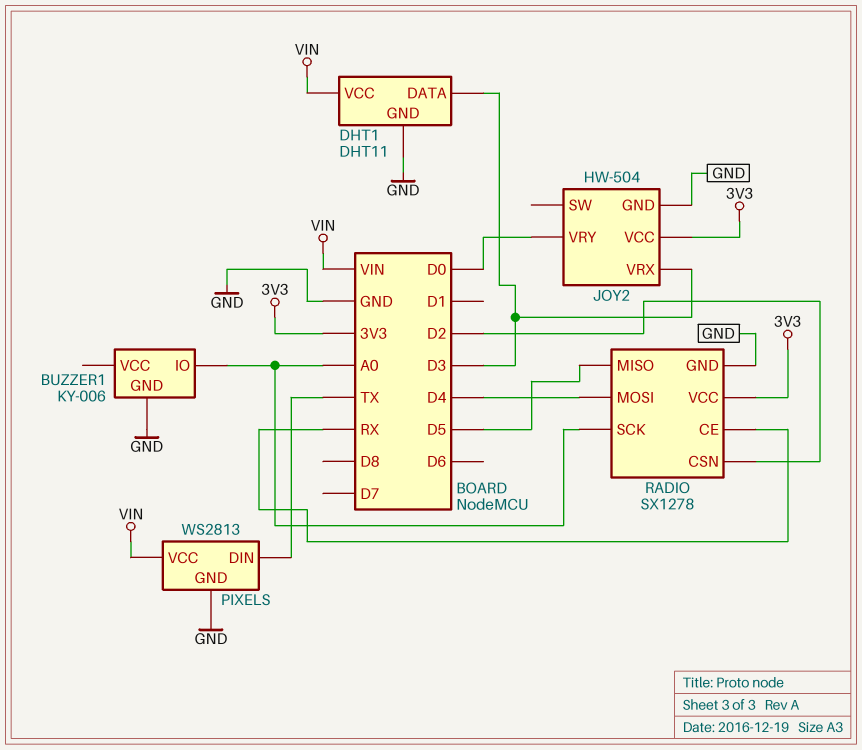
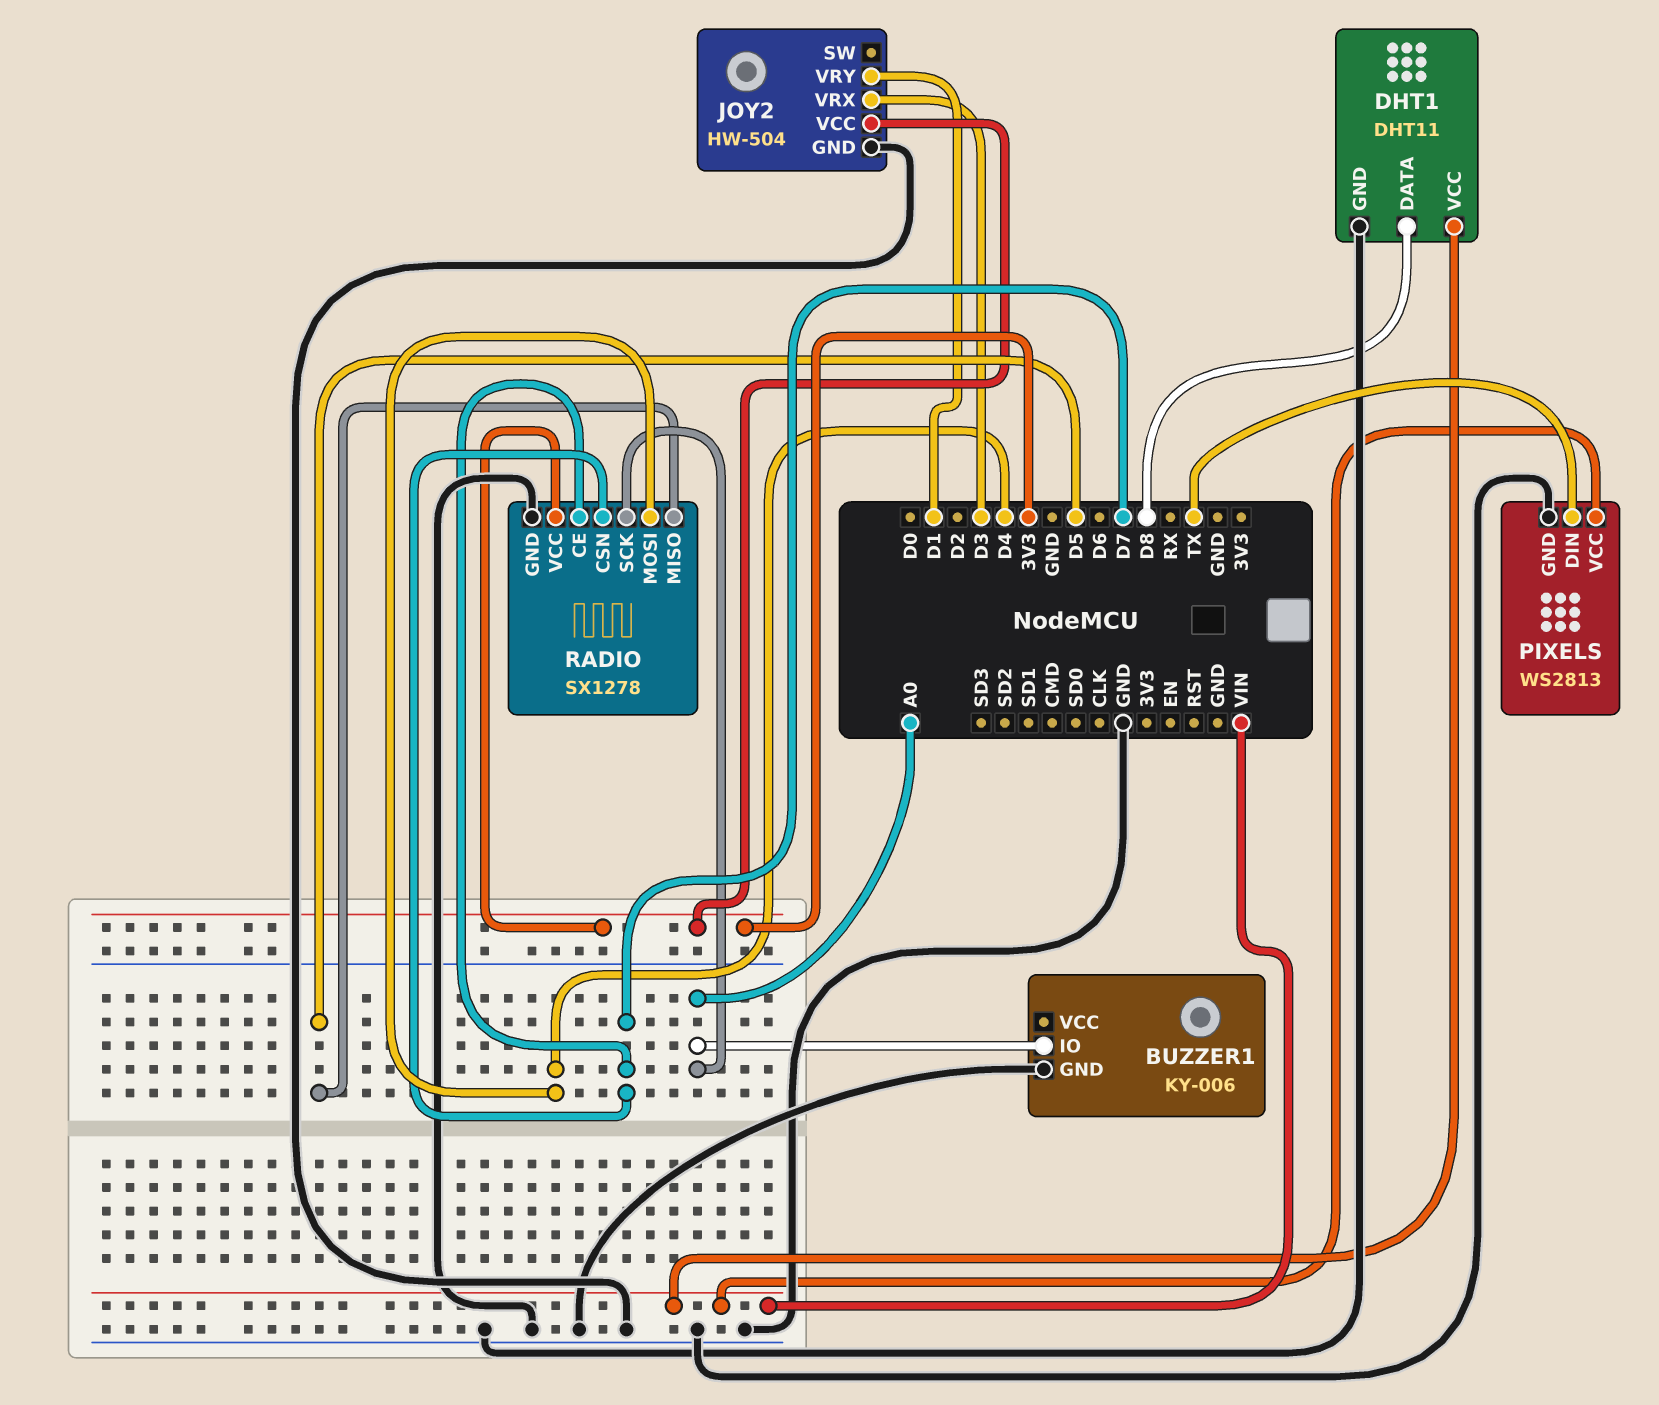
DHT1 pin DATA: D3 -> D8
JOY2 pin VRY: D0 -> D1
RADIO pin CE: RX -> D7
RADIO pin CSN: D2 -> D7

